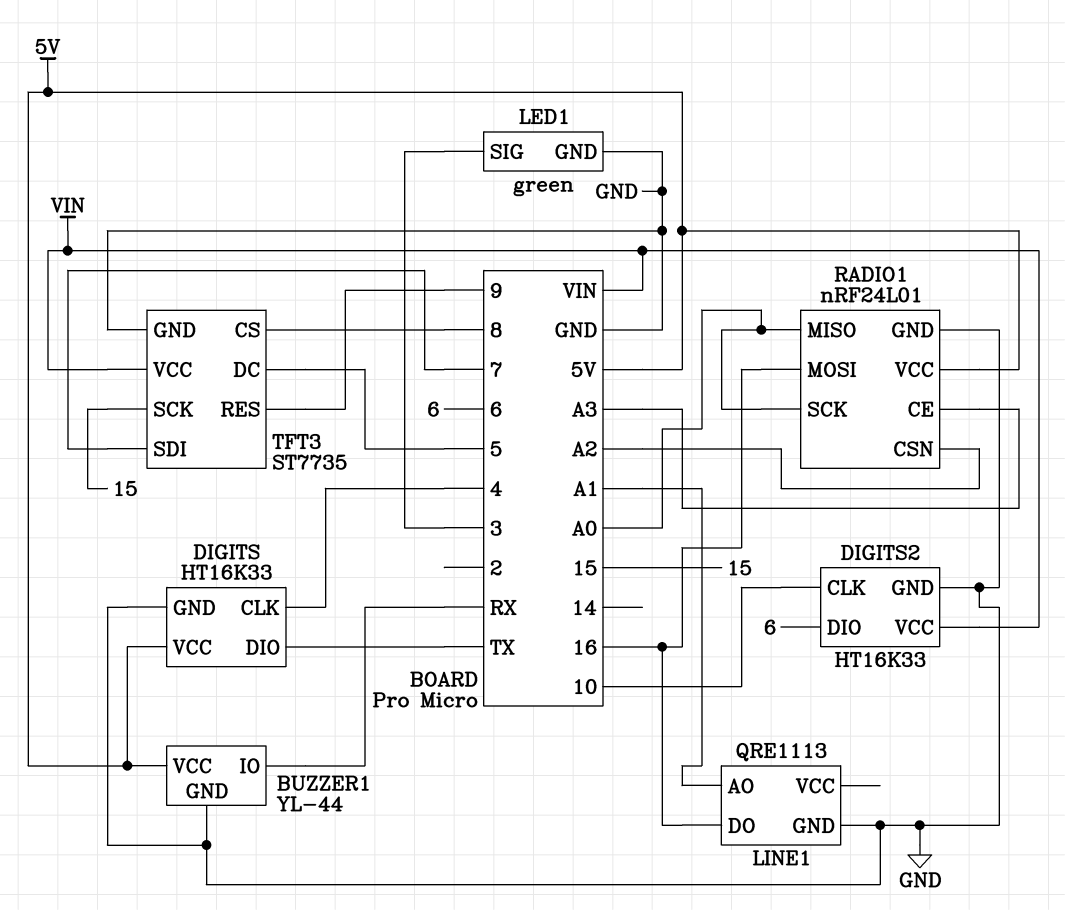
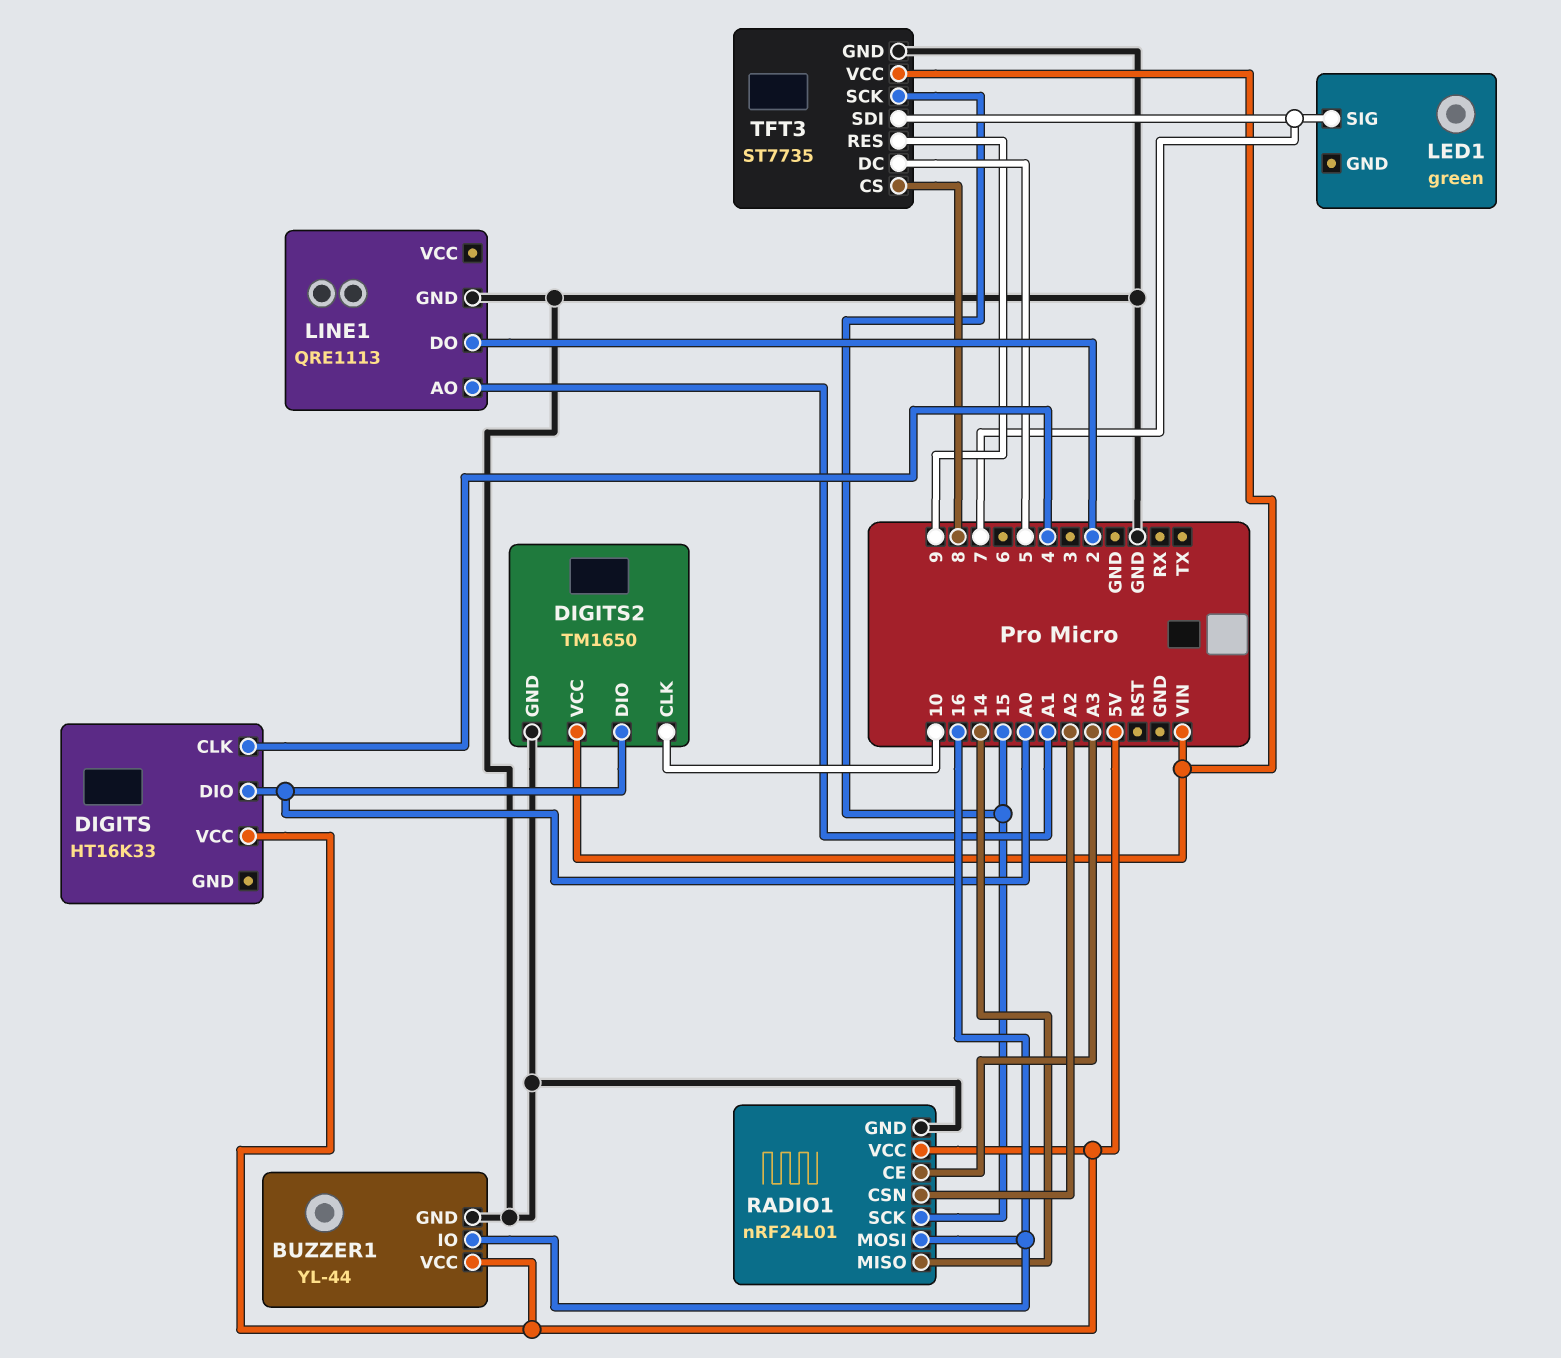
BUZZER1 pin IO: RX -> 16
DIGITS pin DIO: TX -> A0
DIGITS pin GND: GND -> none
DIGITS2: HT16K33 -> TM1650
DIGITS2 pin DIO: 6 -> A0
LED1 pin GND: GND -> none
LED1 pin SIG: 3 -> 7
LINE1 pin DO: 16 -> 2
RADIO1 pin MISO: A0 -> 14
RADIO1 pin SCK: A0 -> 15

